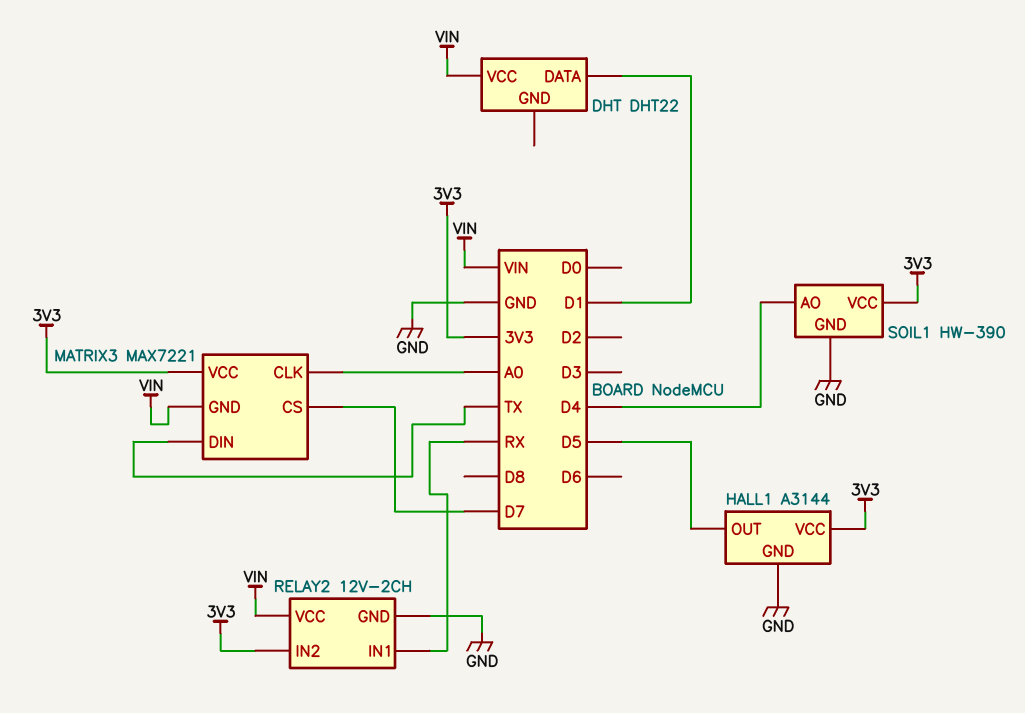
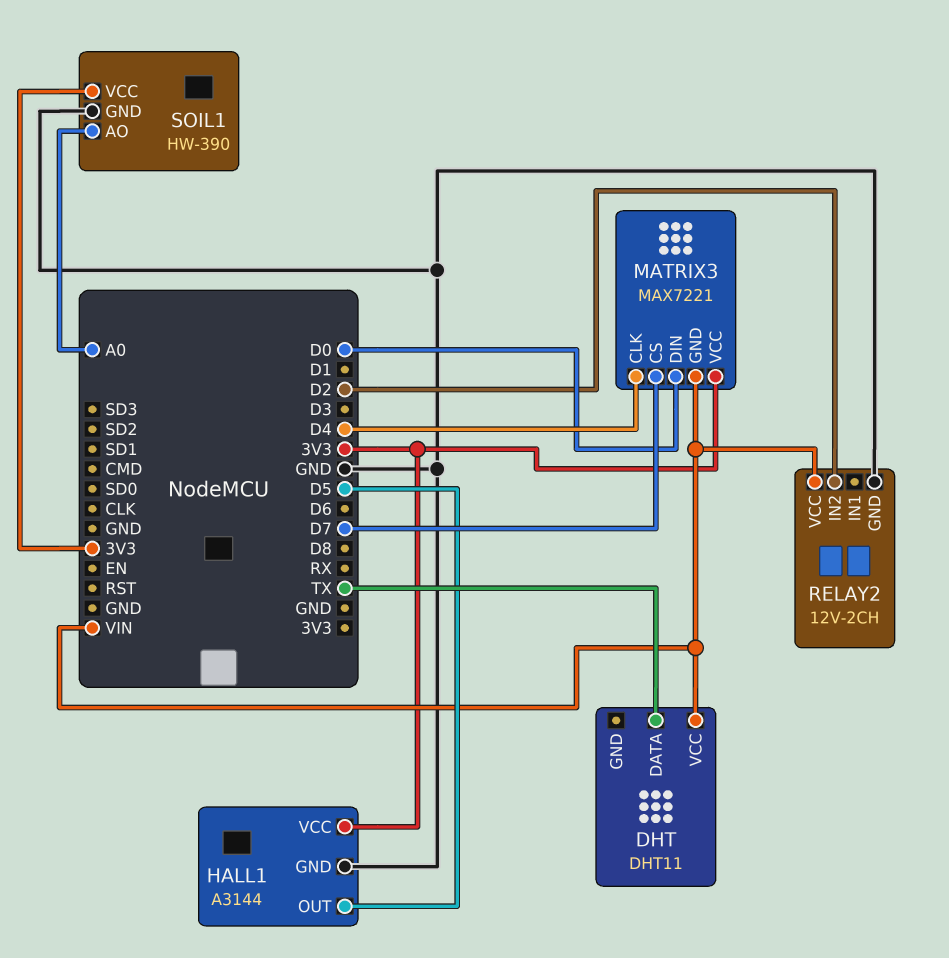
DHT: DHT22 -> DHT11
DHT pin DATA: D1 -> TX
MATRIX3 pin CLK: A0 -> D4
MATRIX3 pin DIN: TX -> D0
RELAY2 pin IN1: RX -> none
RELAY2 pin IN2: 3V3 -> D2
SOIL1 pin AO: D4 -> A0

